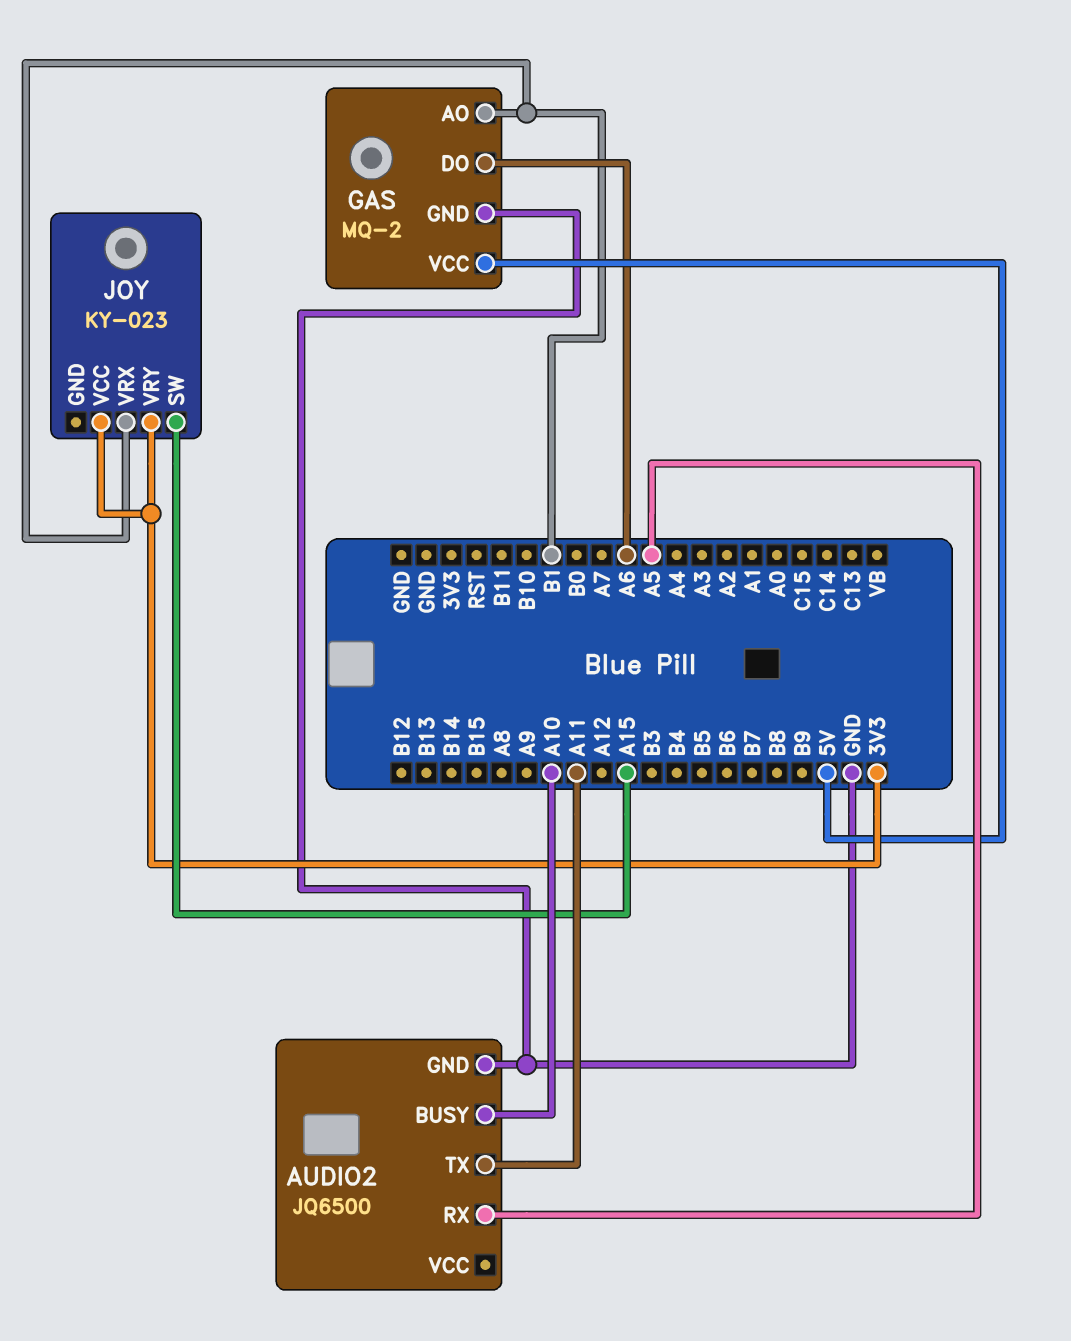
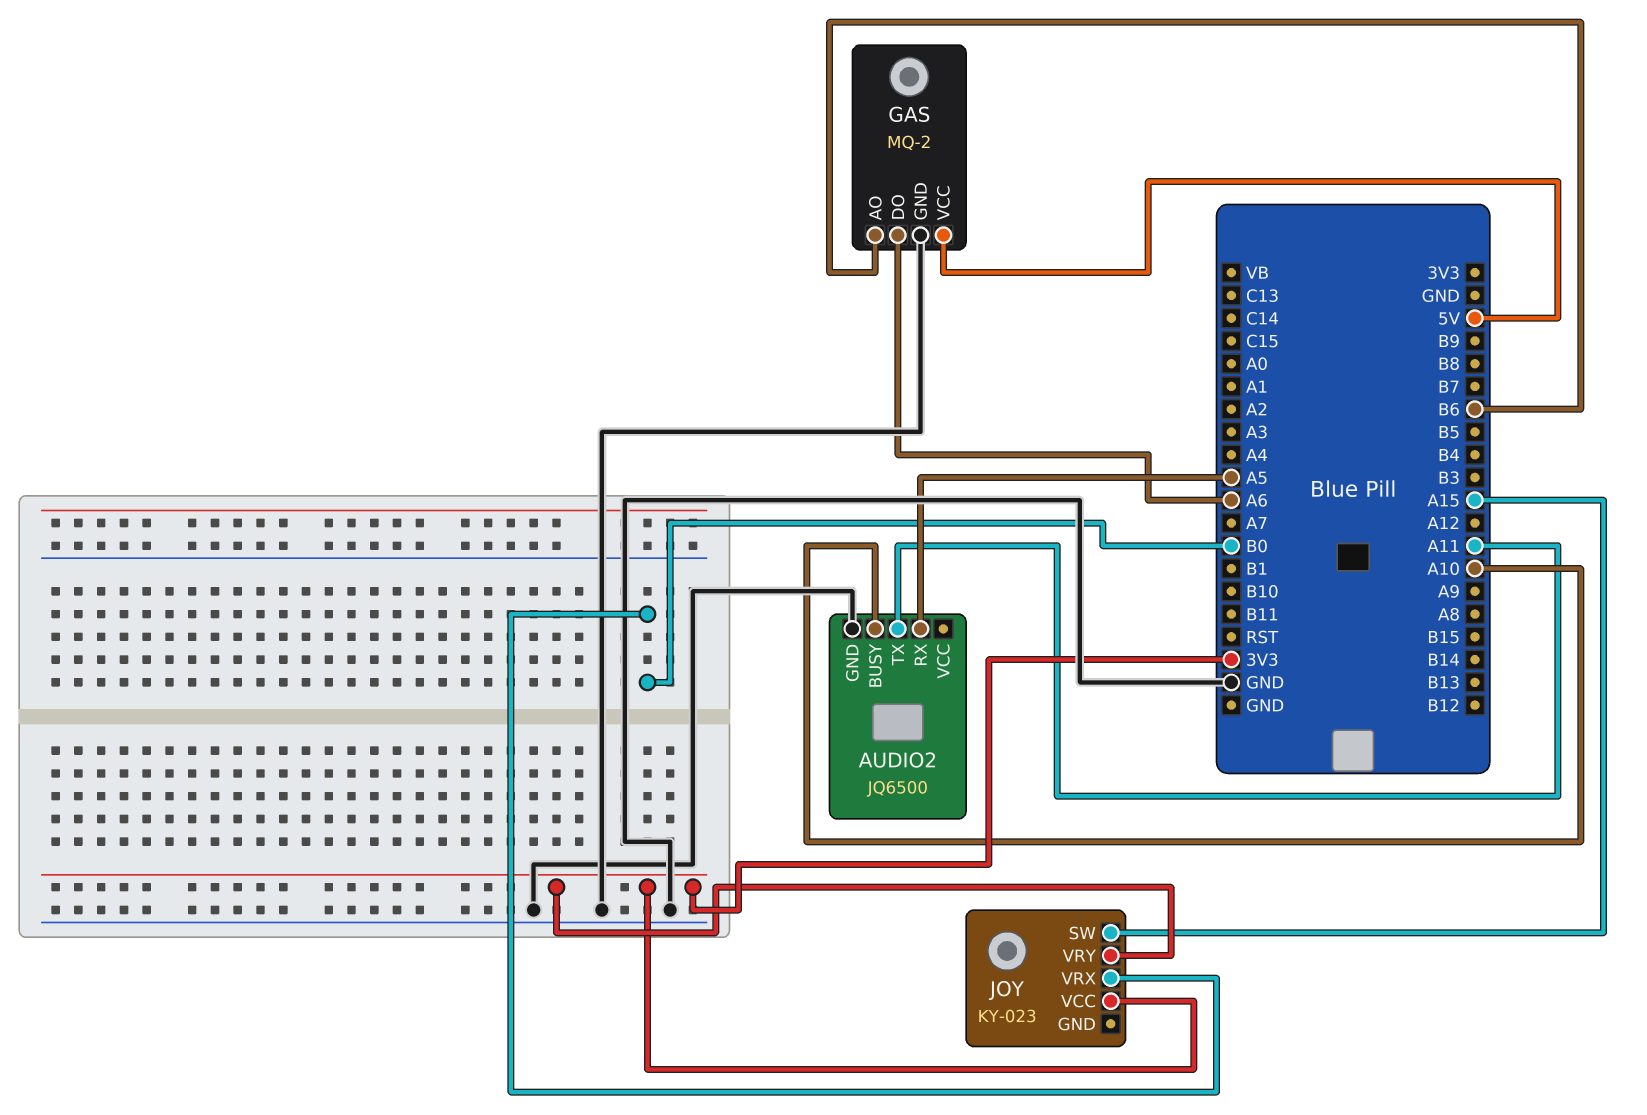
GAS pin AO: B1 -> B6
JOY pin VRX: B1 -> B0

